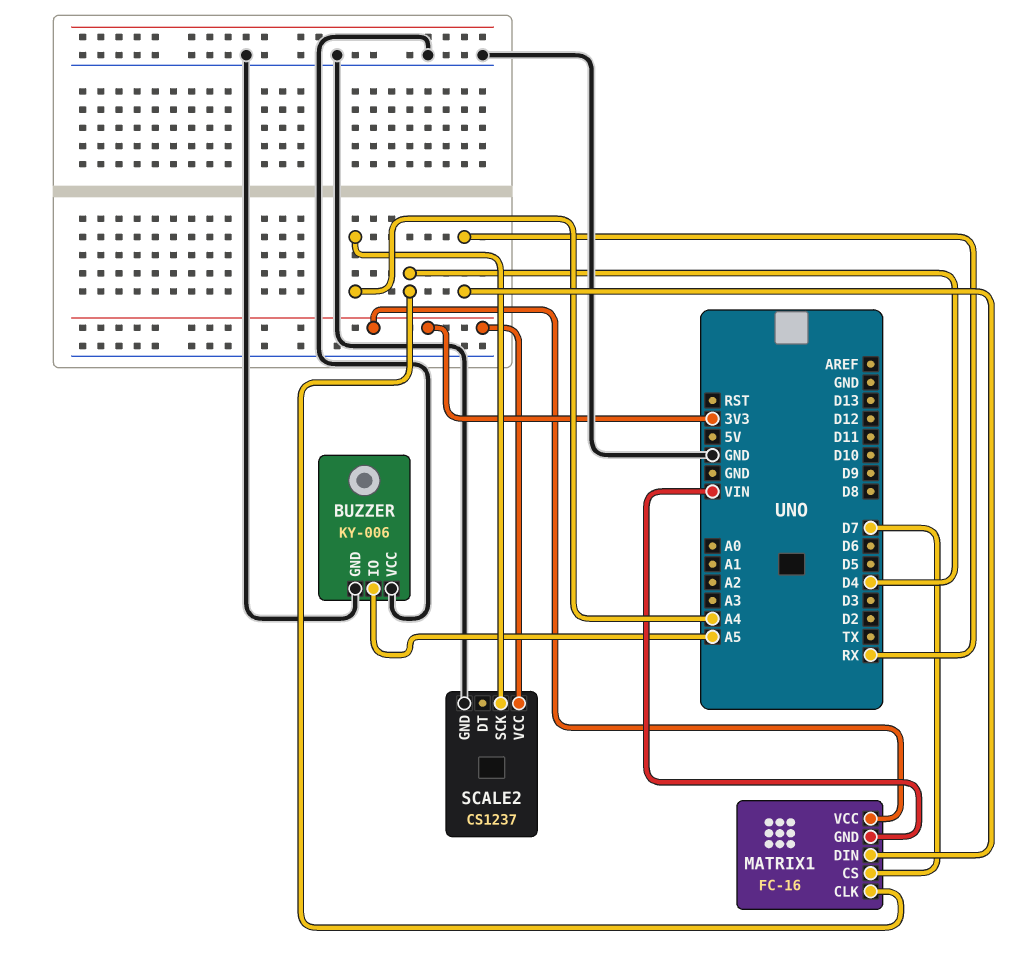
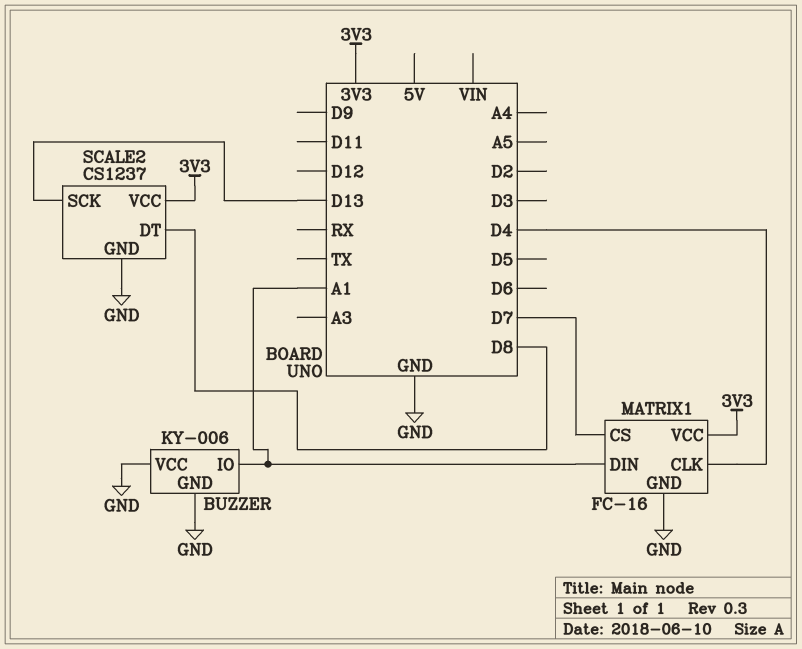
BUZZER pin IO: A5 -> A1
MATRIX1 pin DIN: RX -> A1
MATRIX1 pin GND: VIN -> GND
SCALE2 pin DT: none -> D8
SCALE2 pin SCK: A4 -> D13

